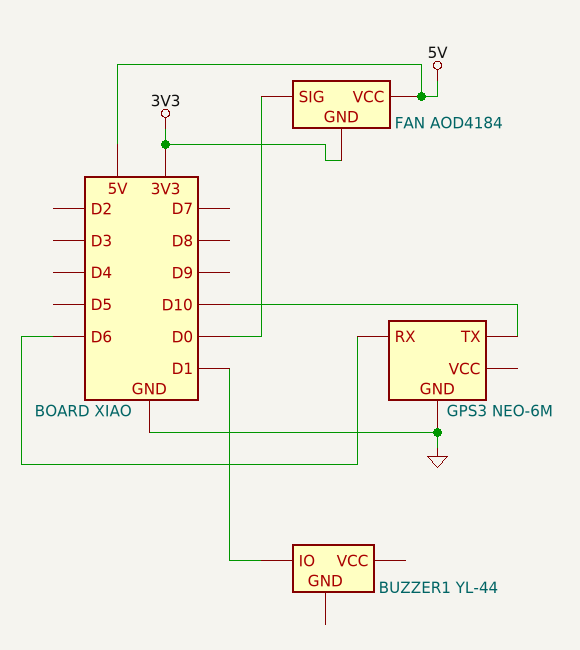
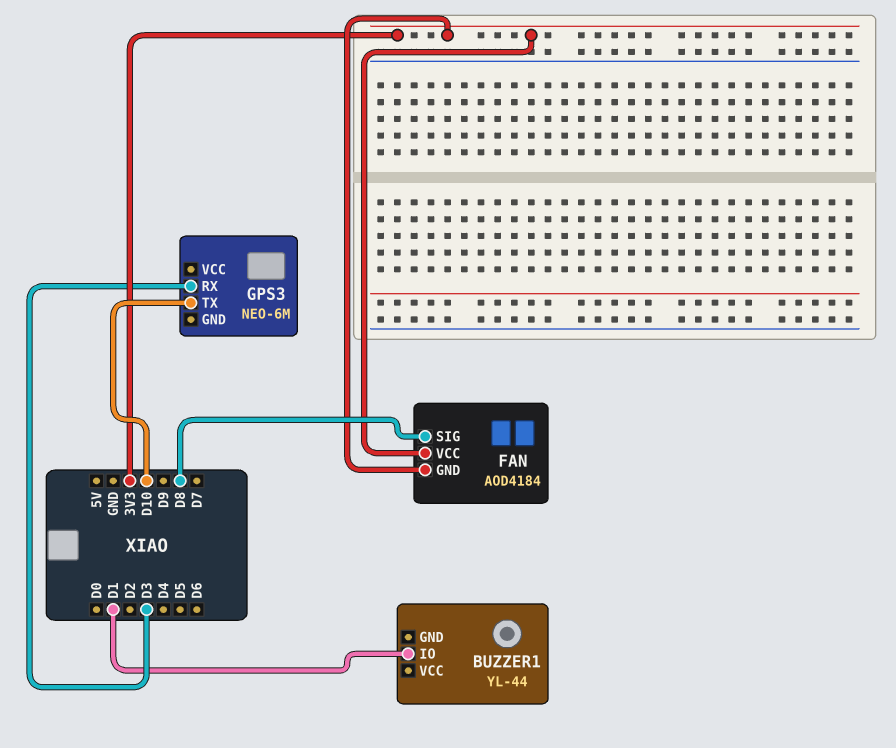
FAN pin SIG: D0 -> D8
FAN pin VCC: 5V -> 3V3
GPS3 pin GND: GND -> none
GPS3 pin RX: D6 -> D3

